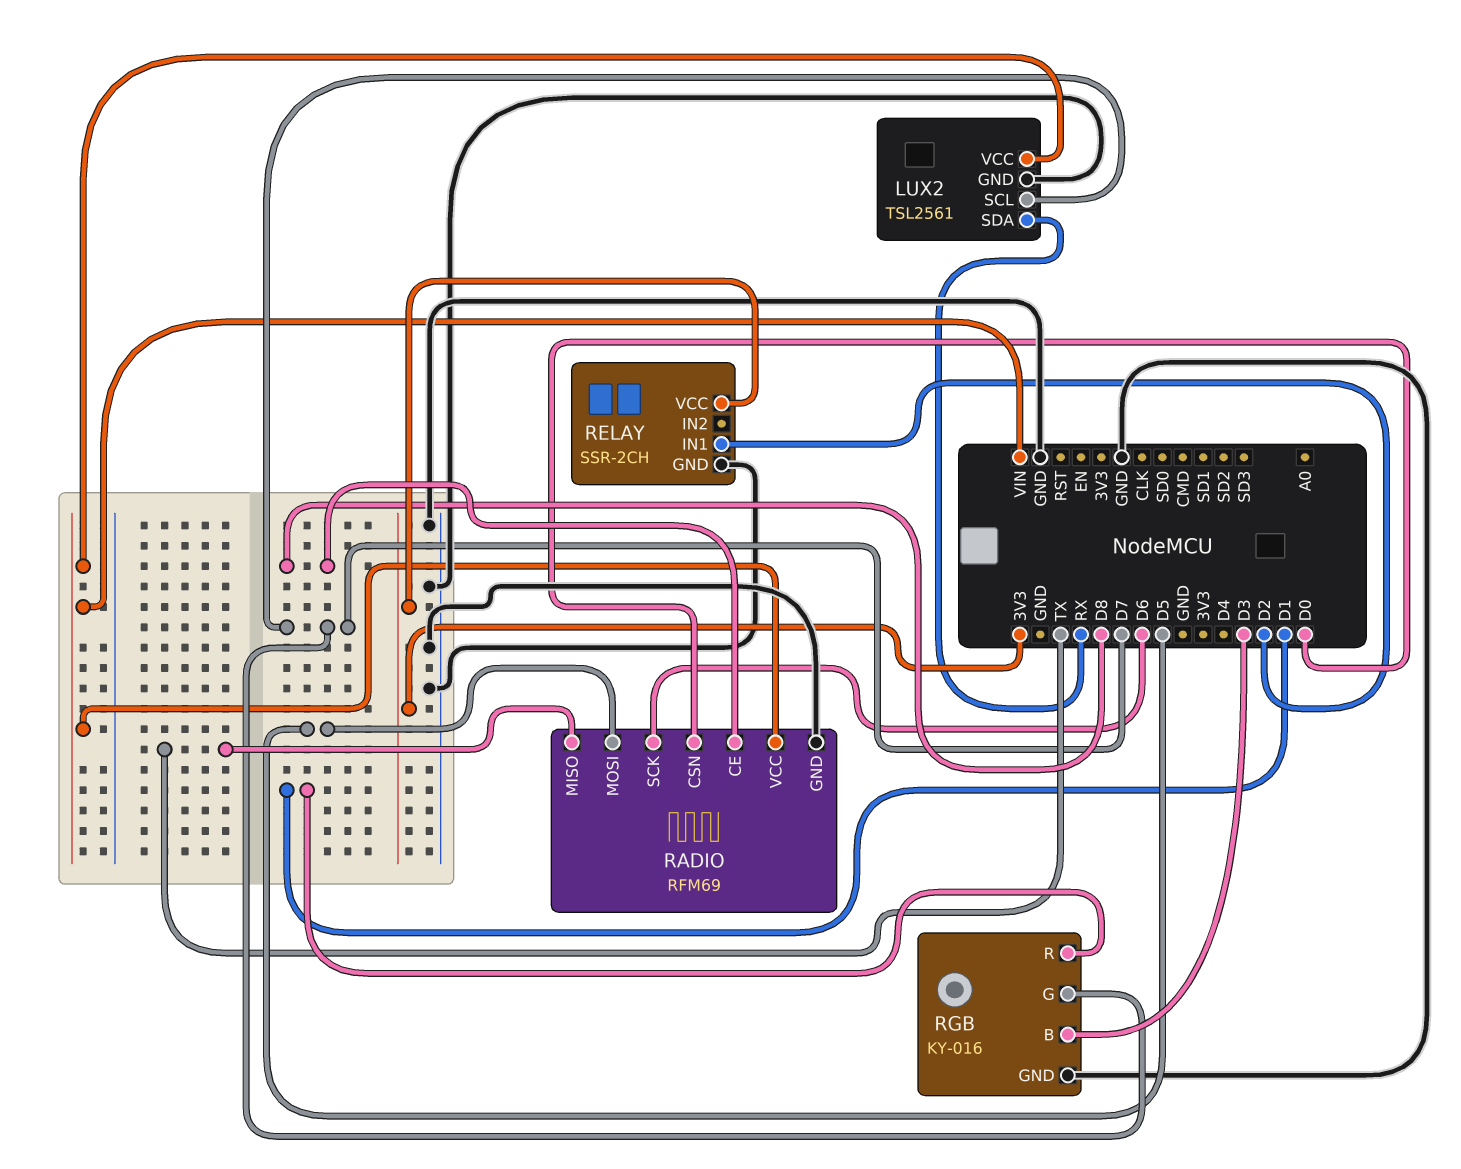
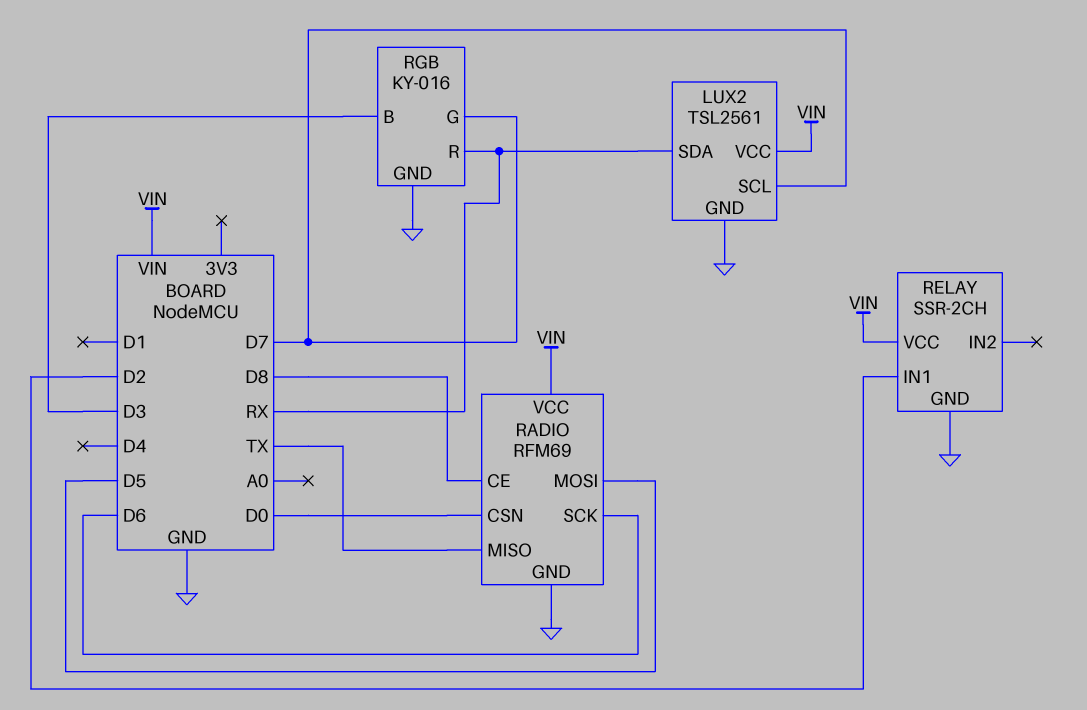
RELAY pin VCC: 3V3 -> VIN
RGB pin R: D1 -> RX

